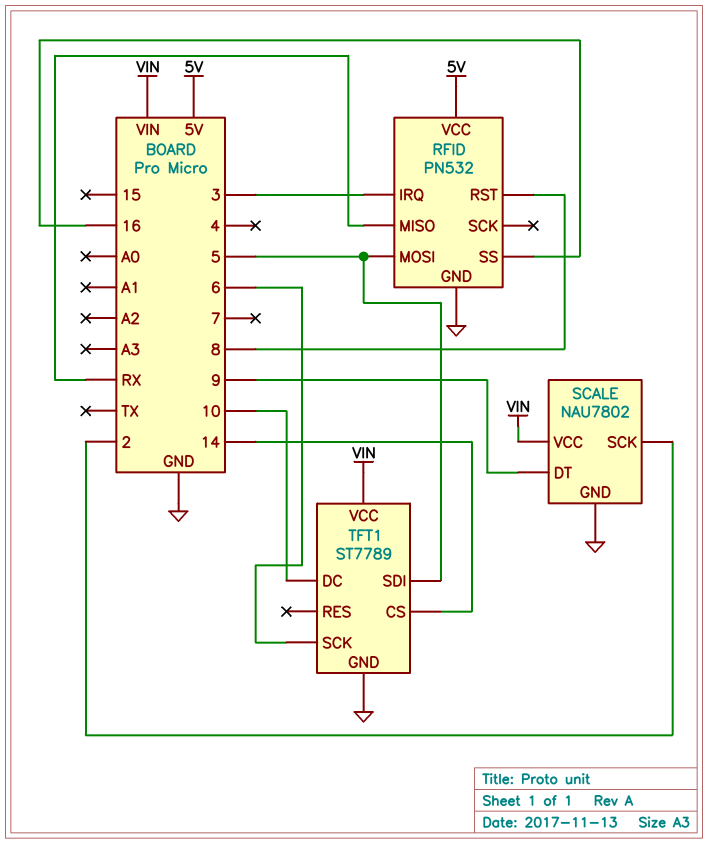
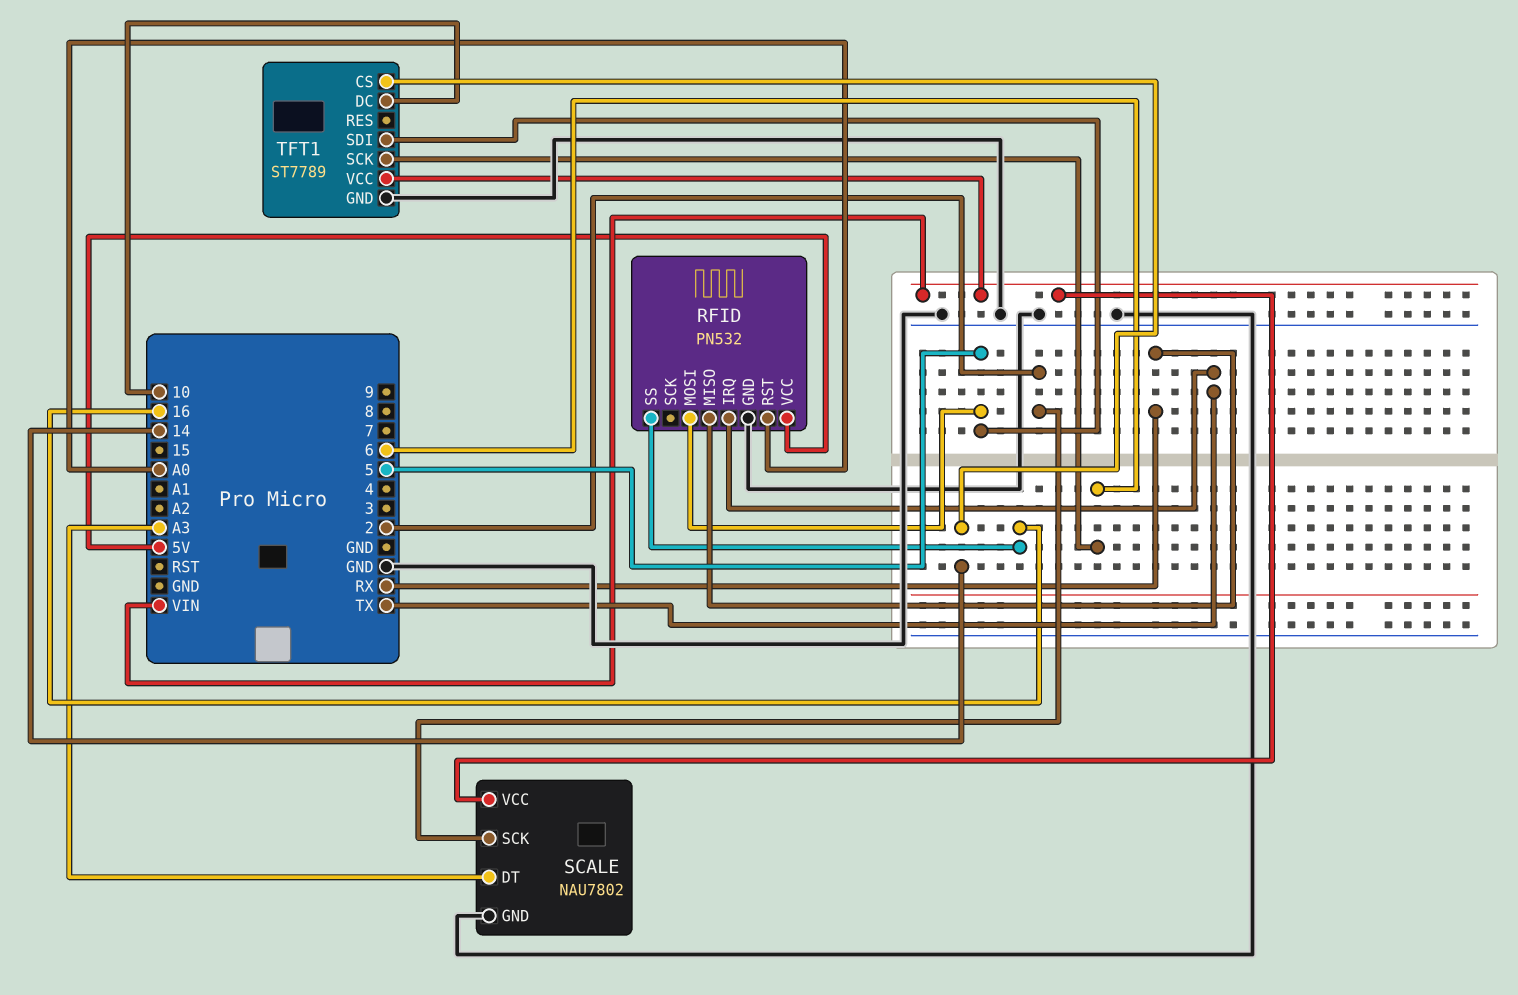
RFID pin IRQ: 3 -> TX
RFID pin RST: 8 -> A0
SCALE pin DT: 9 -> A3

